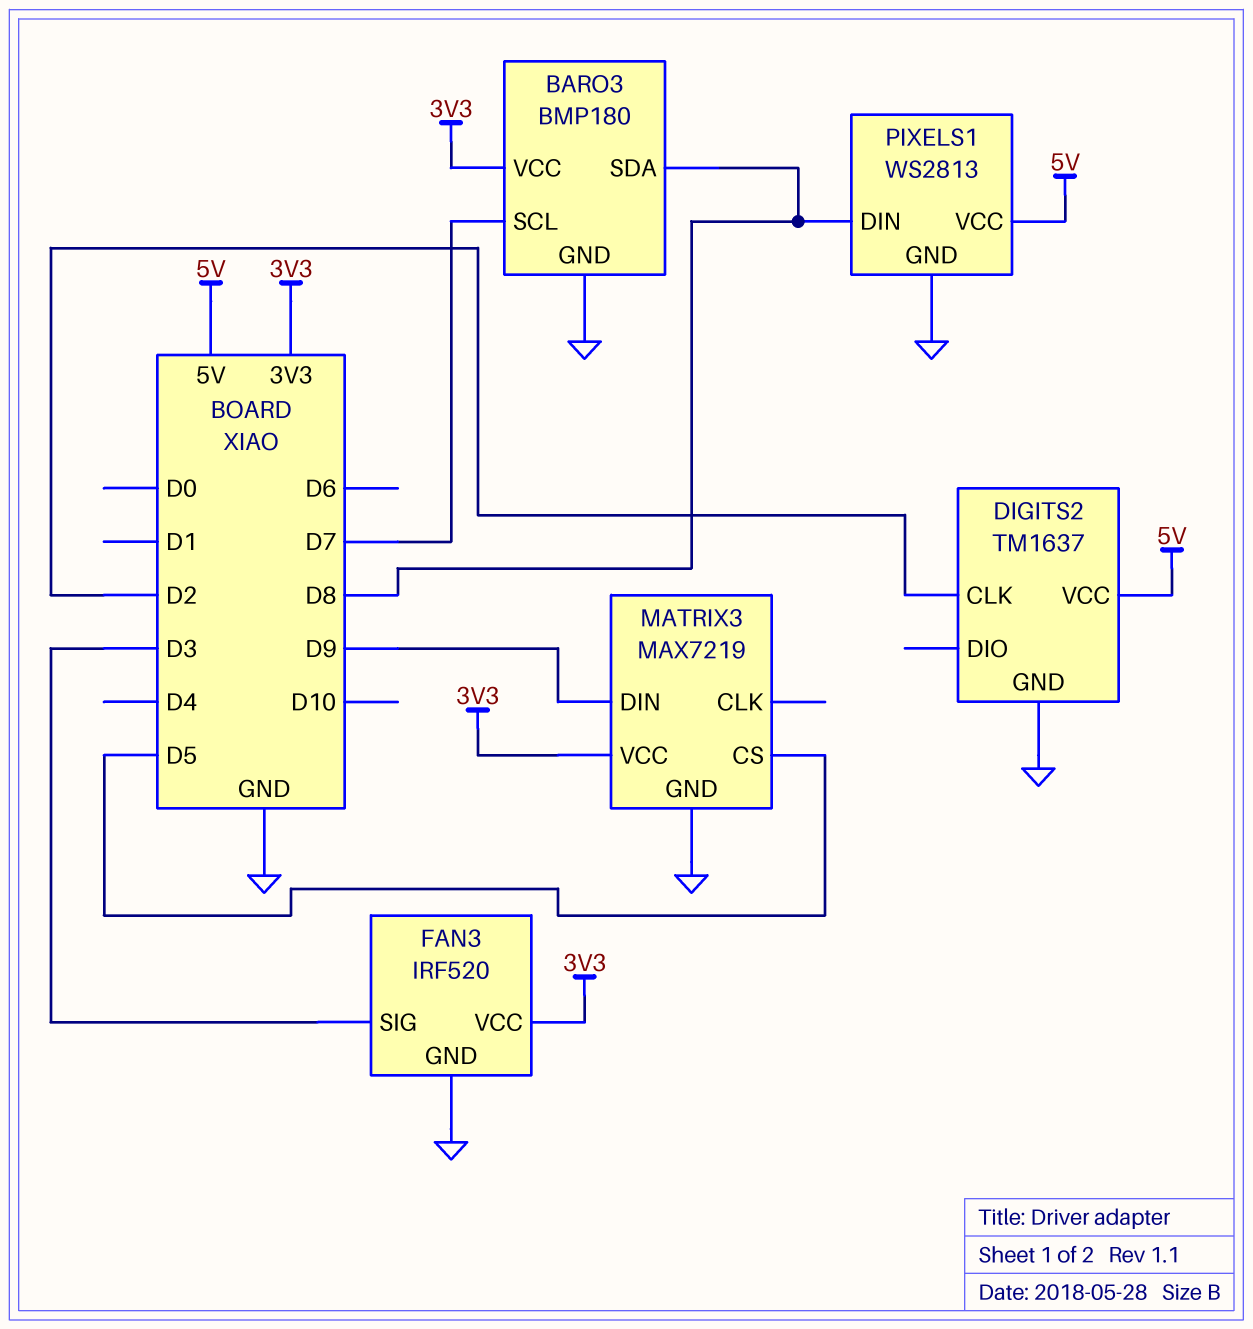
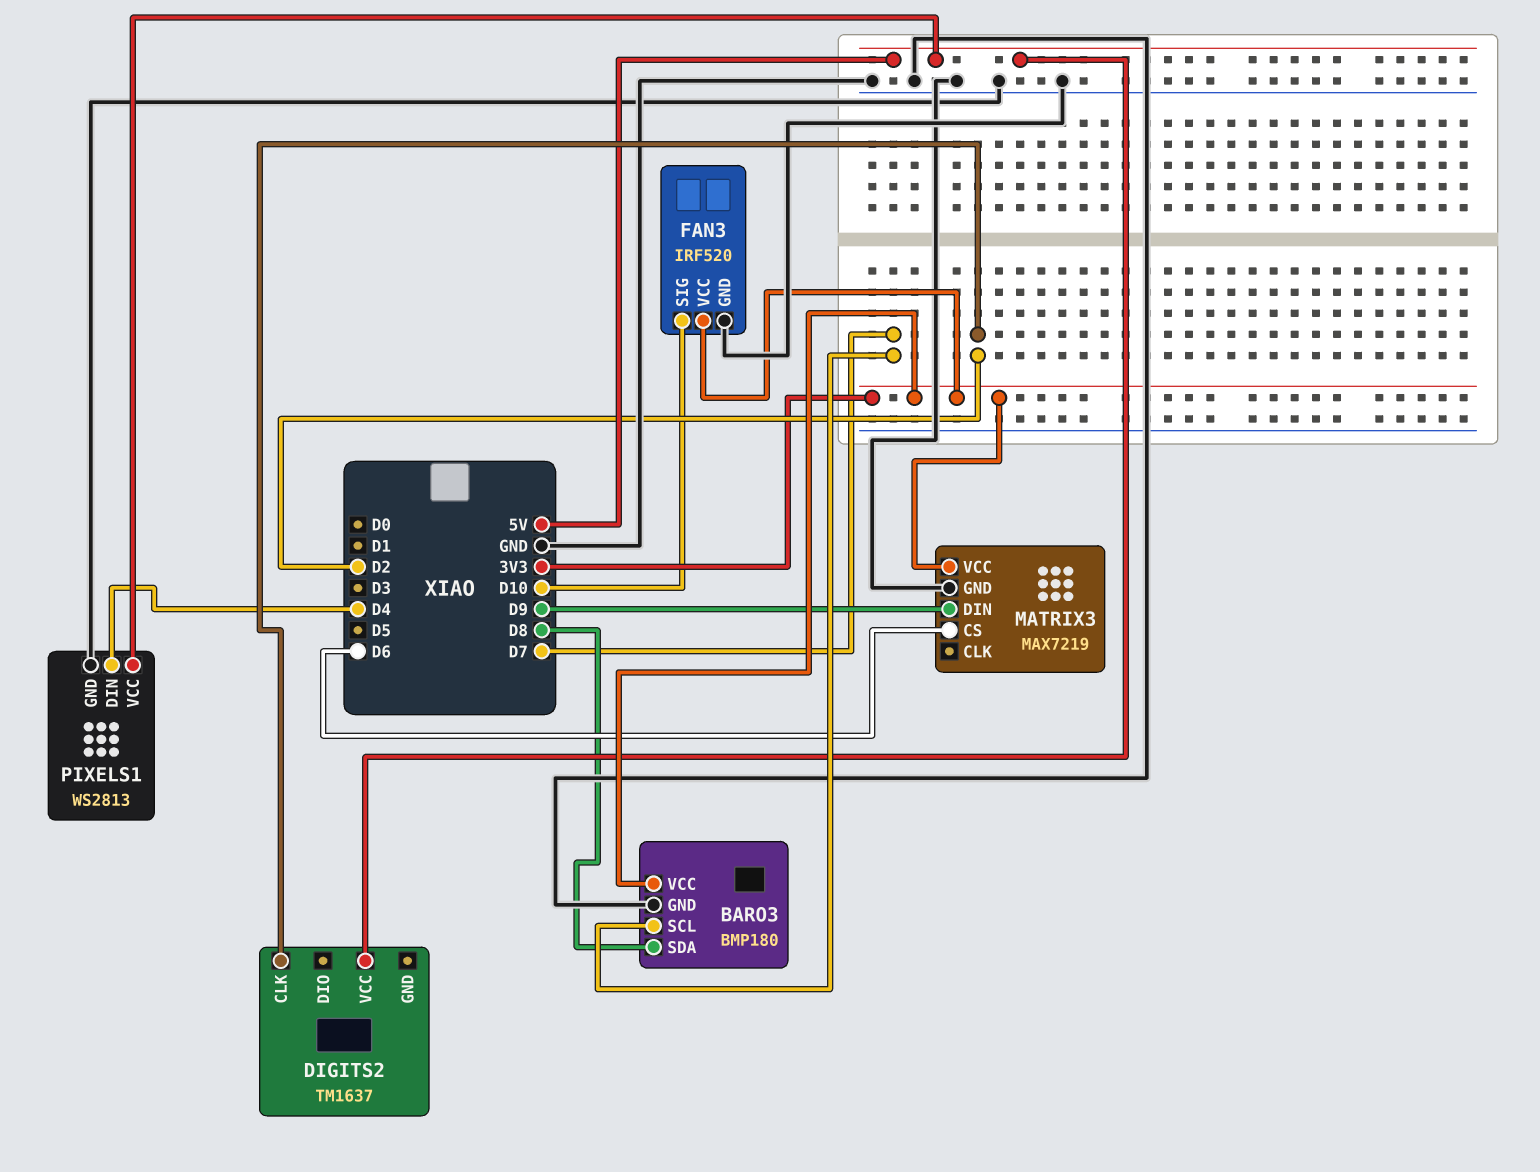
DIGITS2 pin GND: GND -> none
FAN3 pin SIG: D3 -> D10
MATRIX3 pin CS: D5 -> D6
PIXELS1 pin DIN: D8 -> D4

